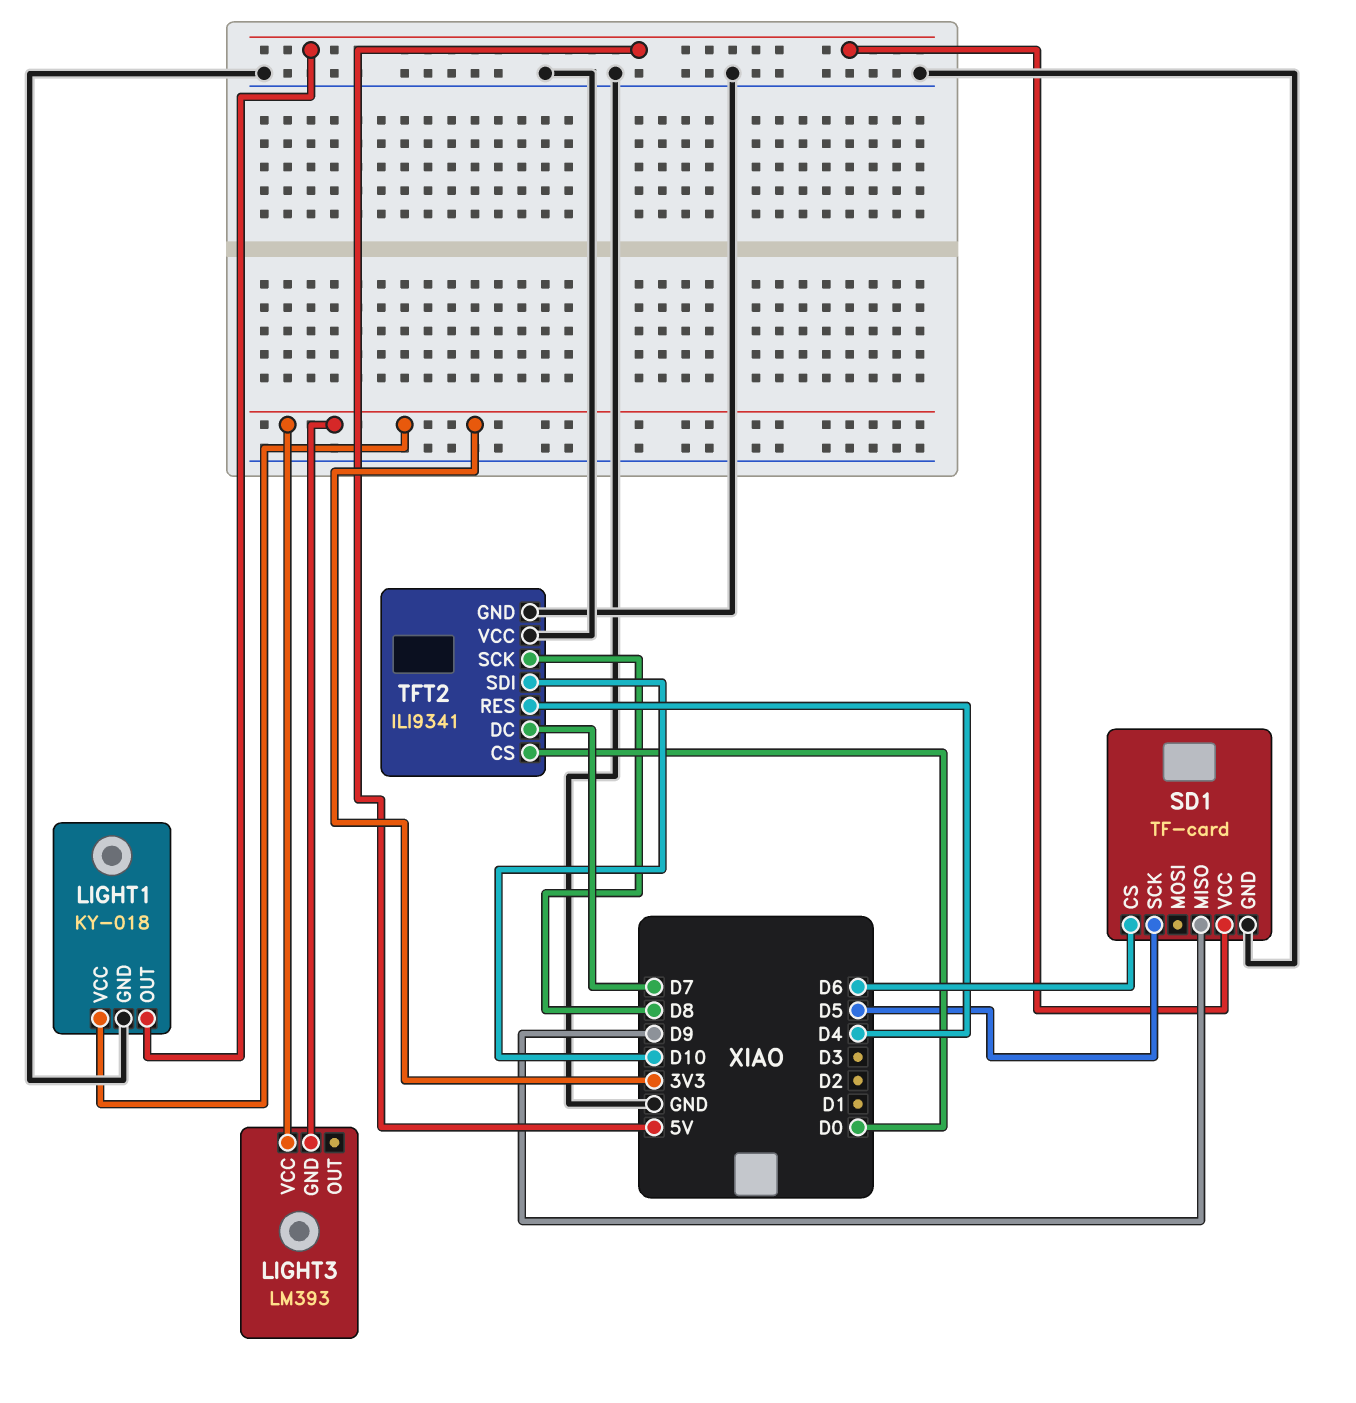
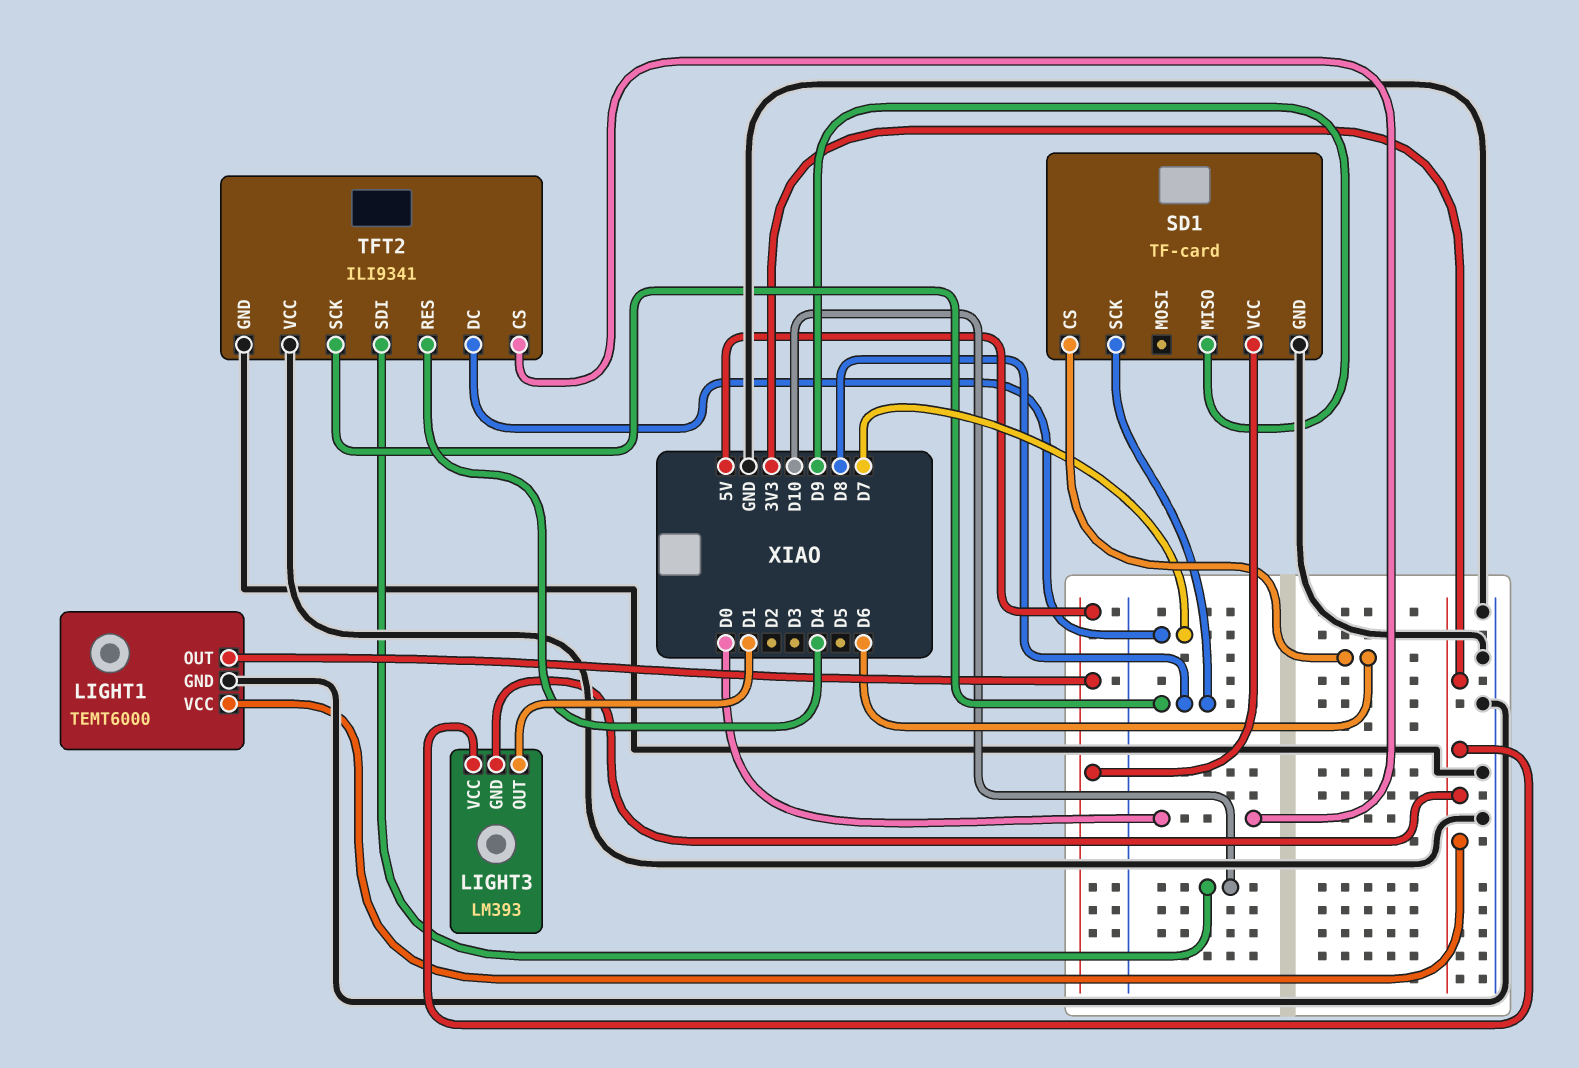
LIGHT1: KY-018 -> TEMT6000
LIGHT3 pin OUT: none -> D1
SD1 pin SCK: D5 -> D8

